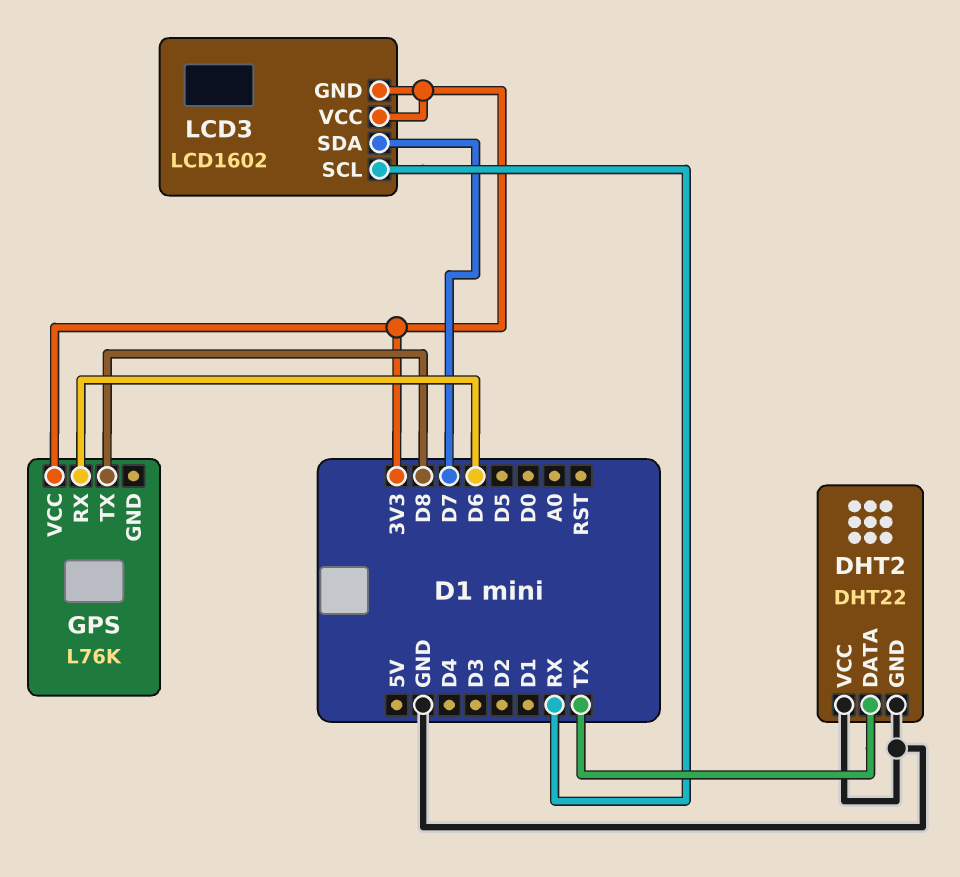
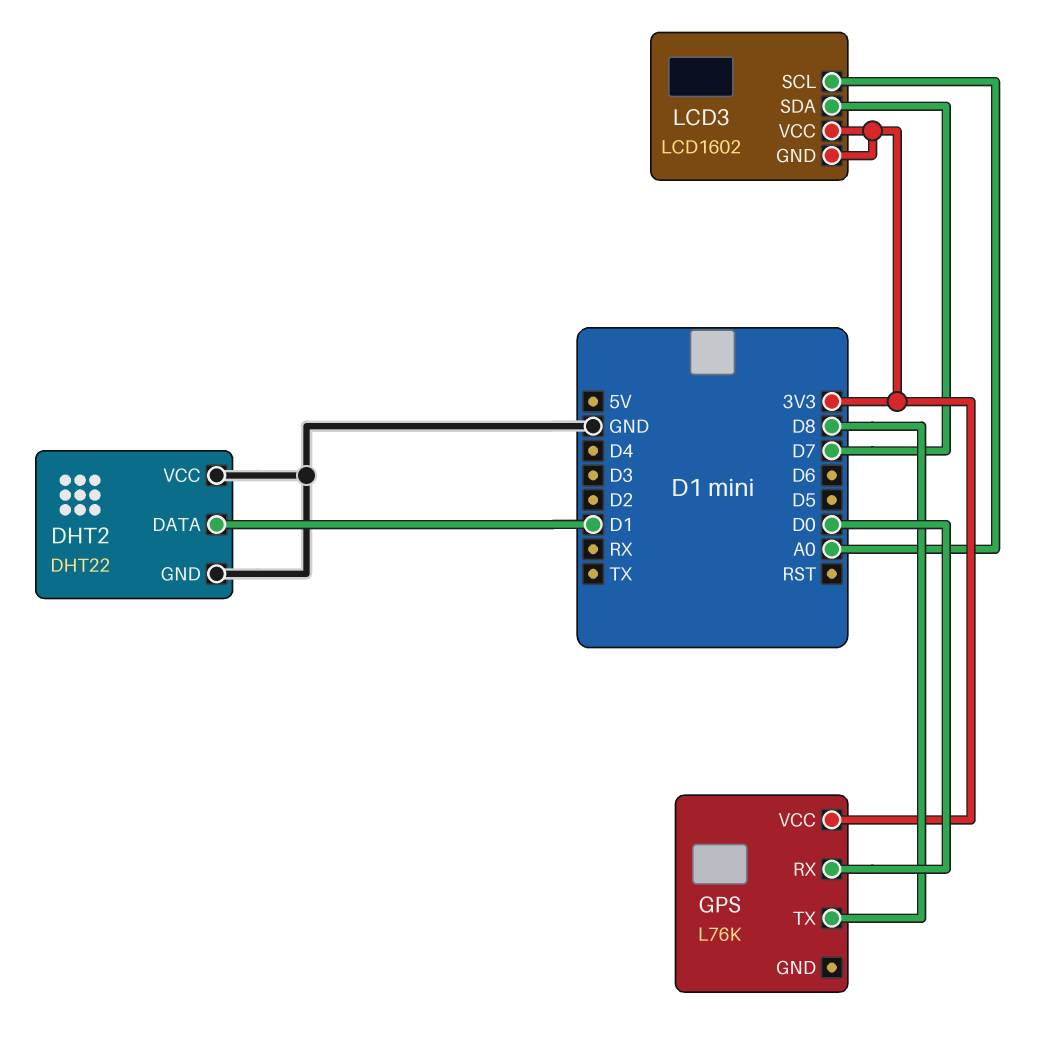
DHT2 pin DATA: TX -> D1
GPS pin RX: D6 -> D0
LCD3 pin SCL: RX -> A0

